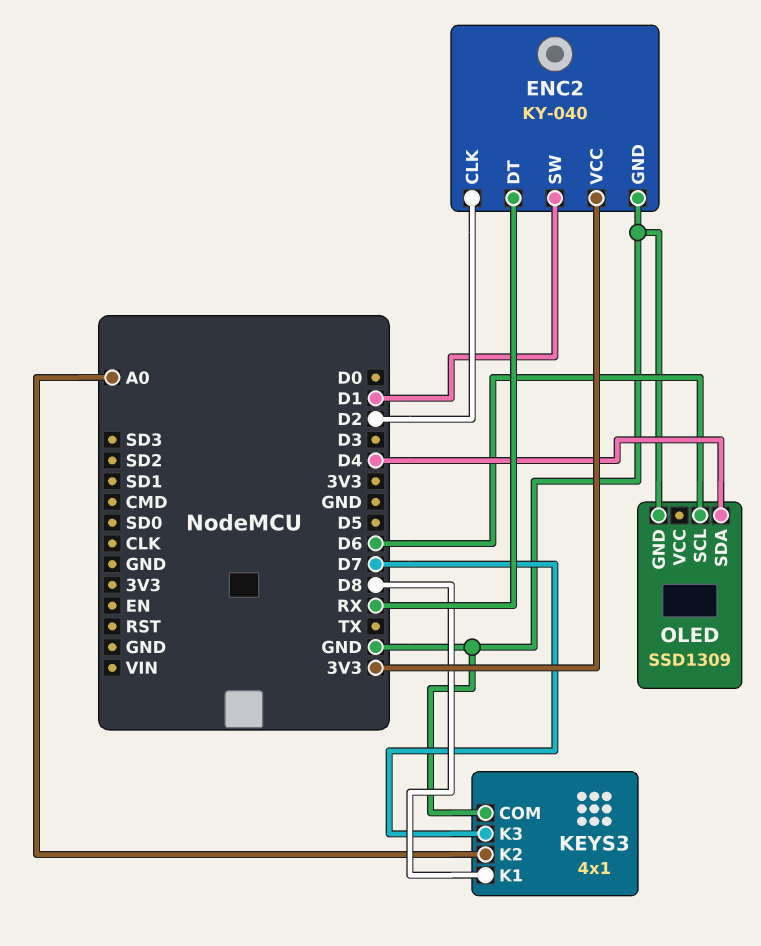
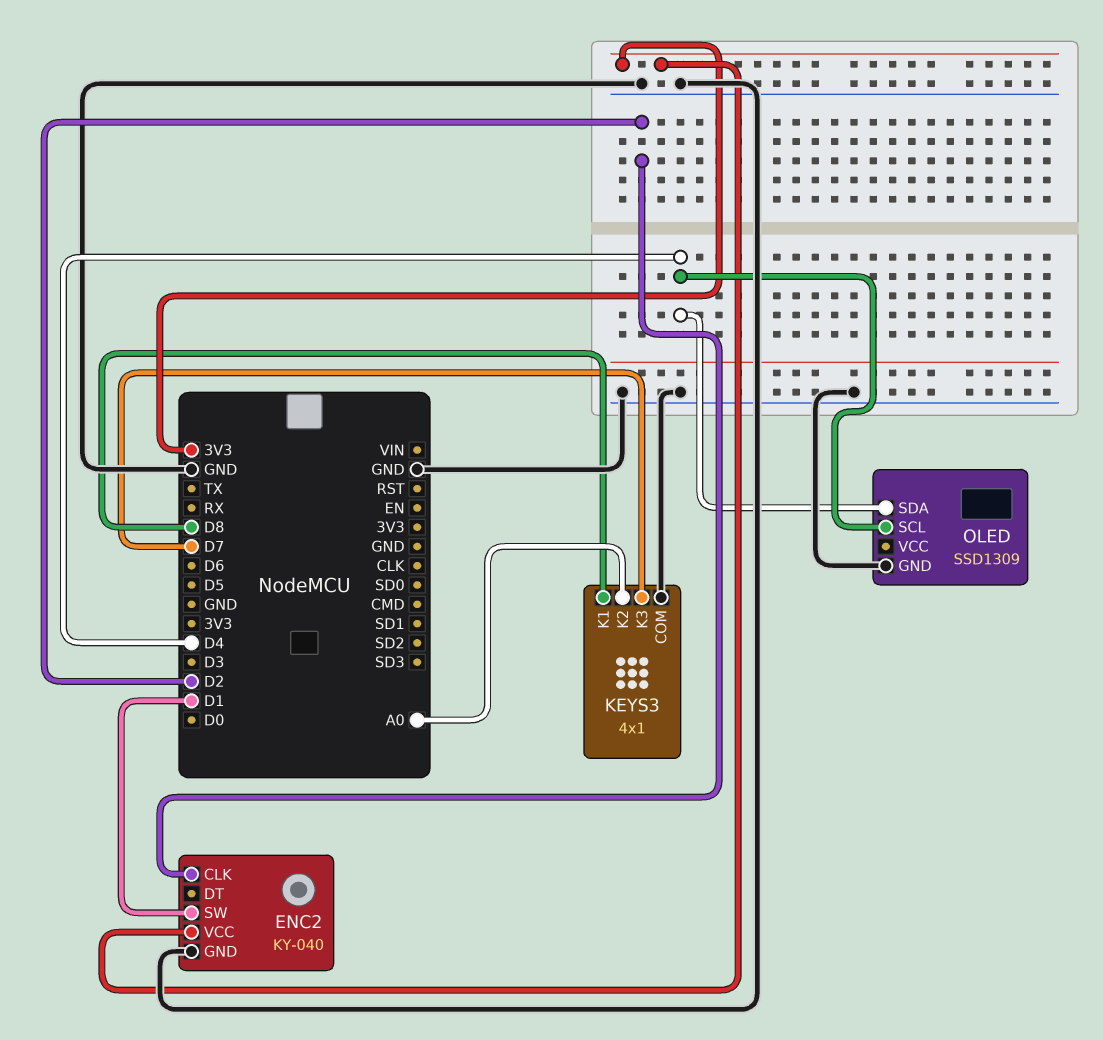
ENC2 pin DT: RX -> none
OLED pin SCL: D6 -> D4

